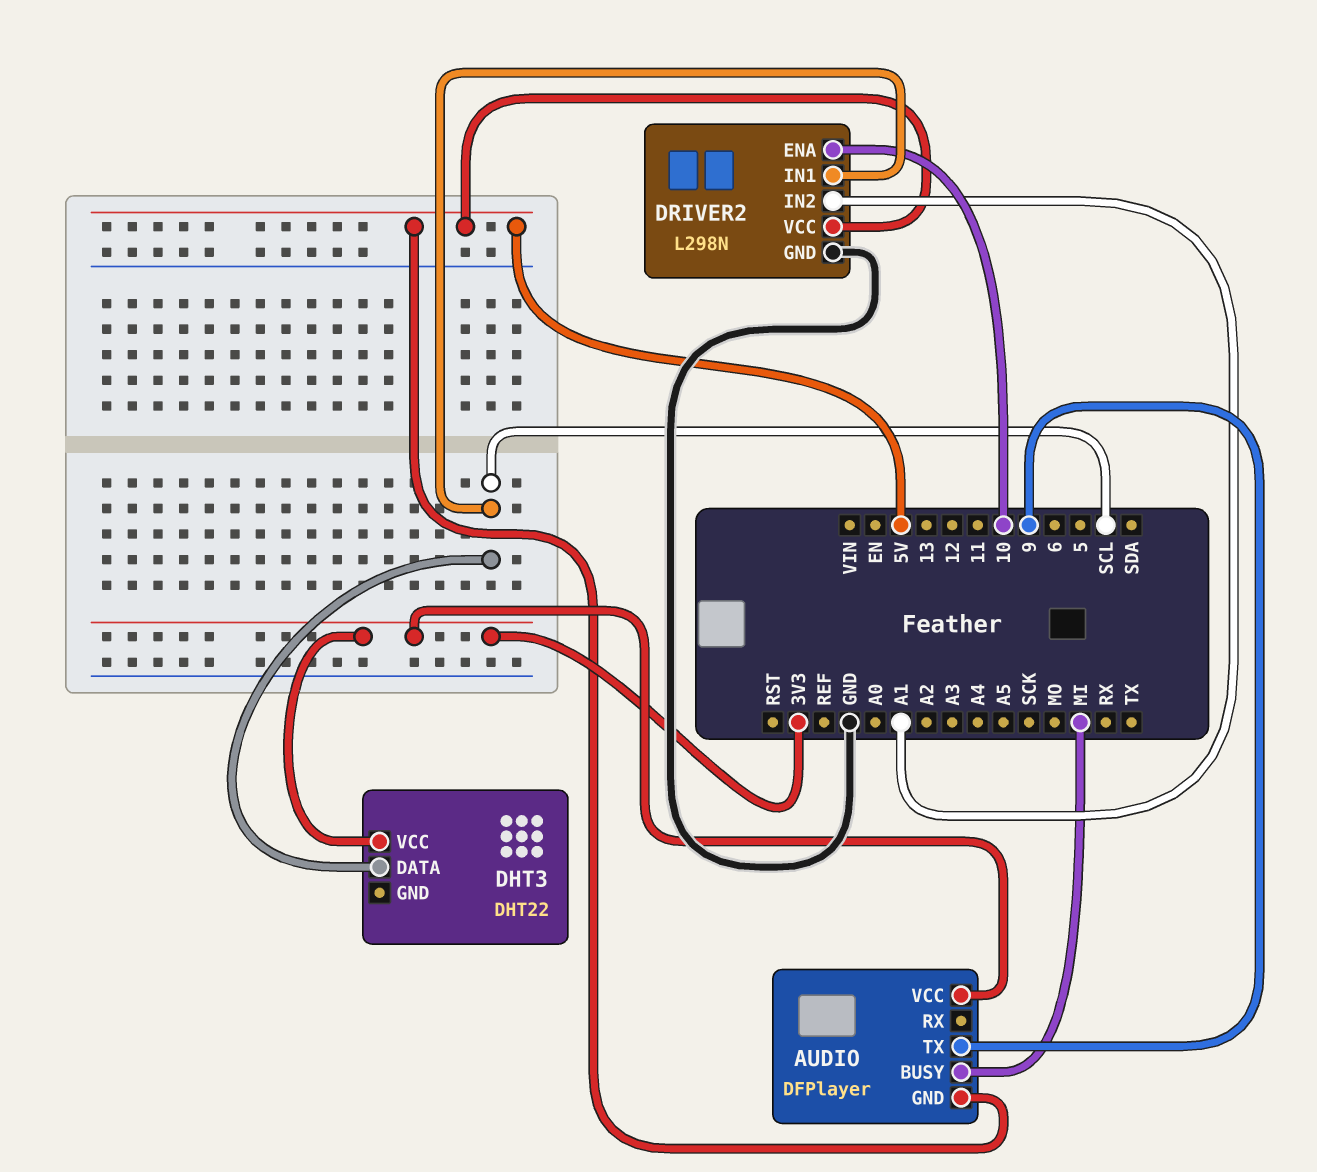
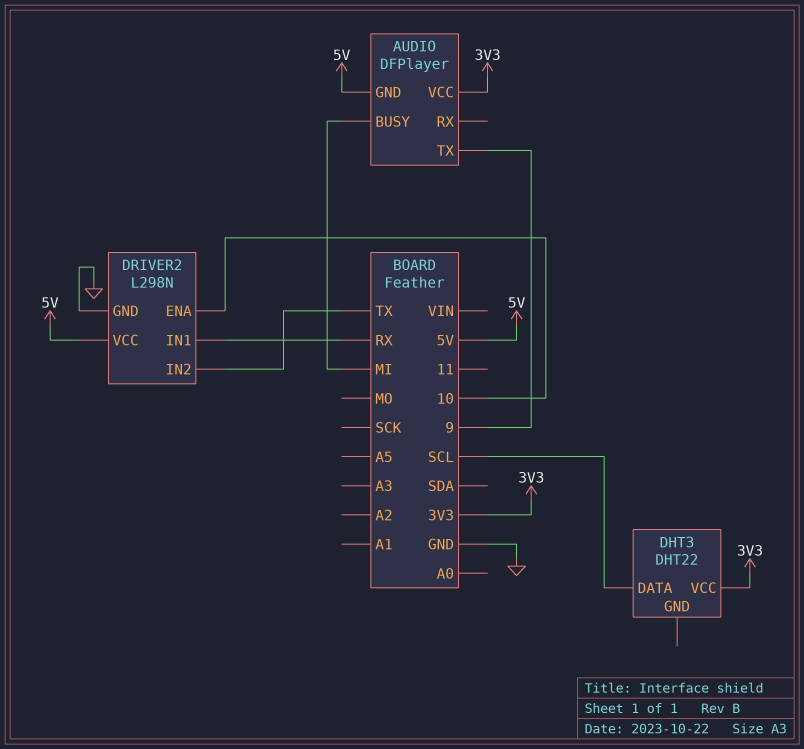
DRIVER2 pin IN1: SCL -> RX
DRIVER2 pin IN2: A1 -> TX

